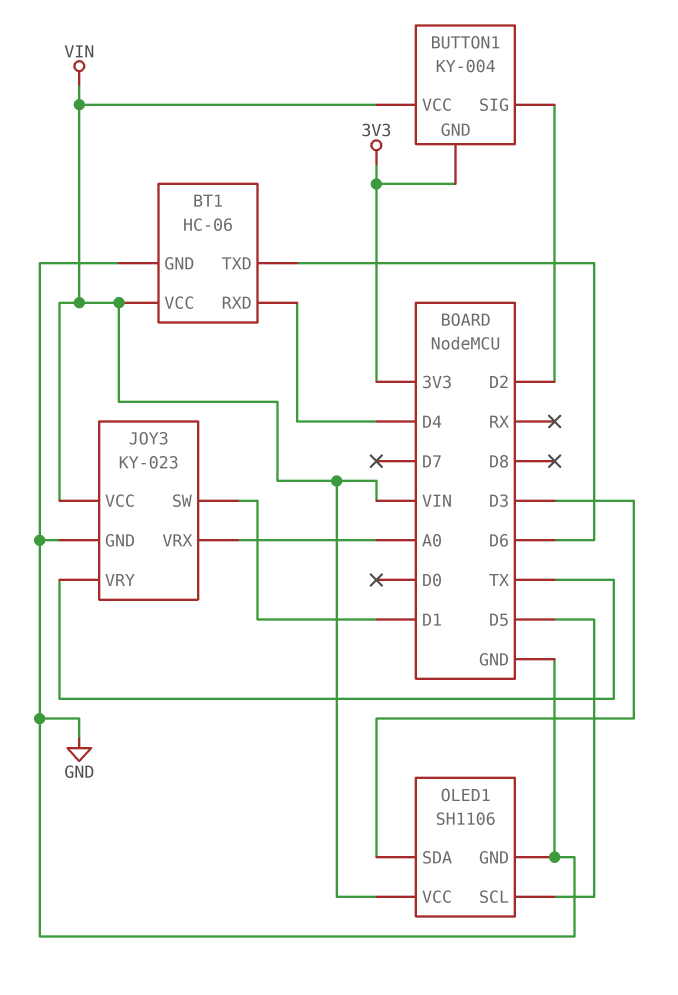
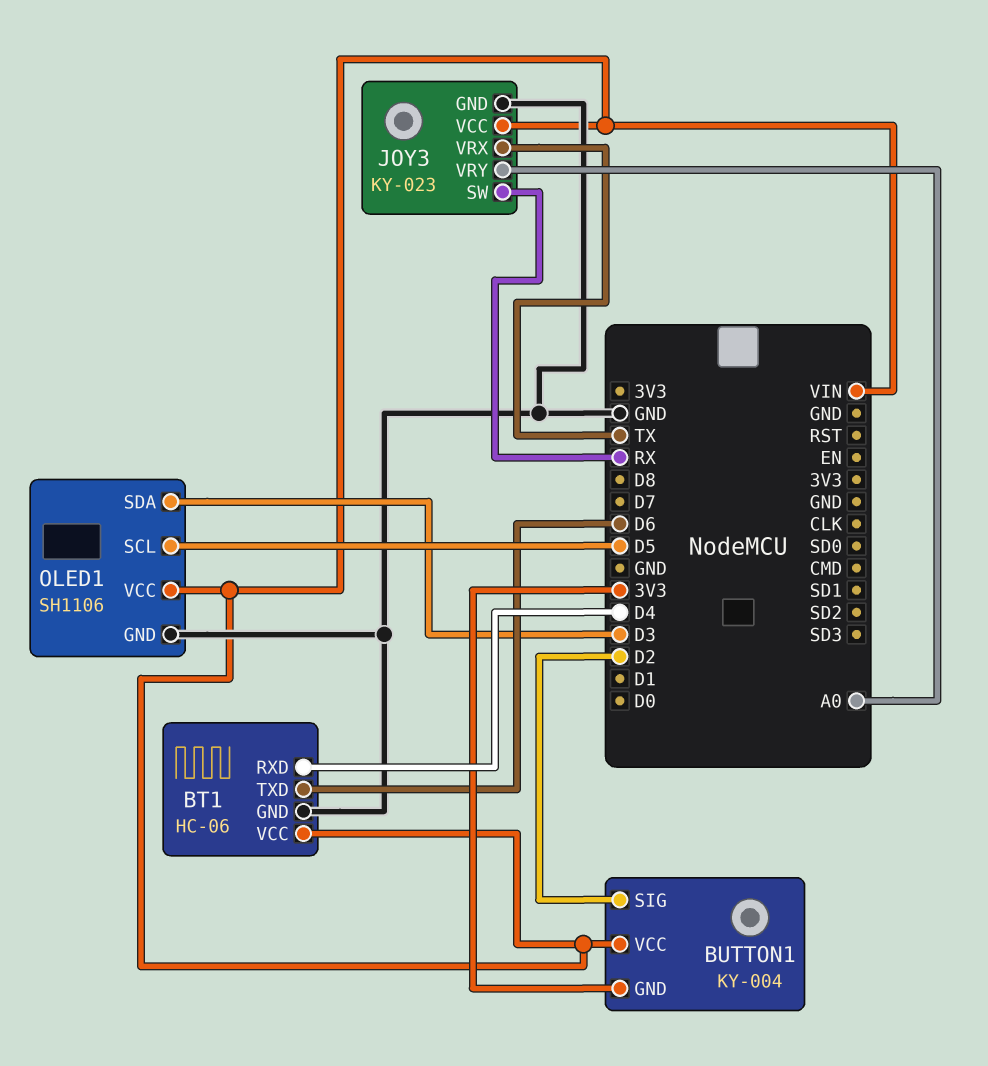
JOY3 pin SW: D1 -> RX
JOY3 pin VRX: A0 -> TX
JOY3 pin VRY: TX -> A0

